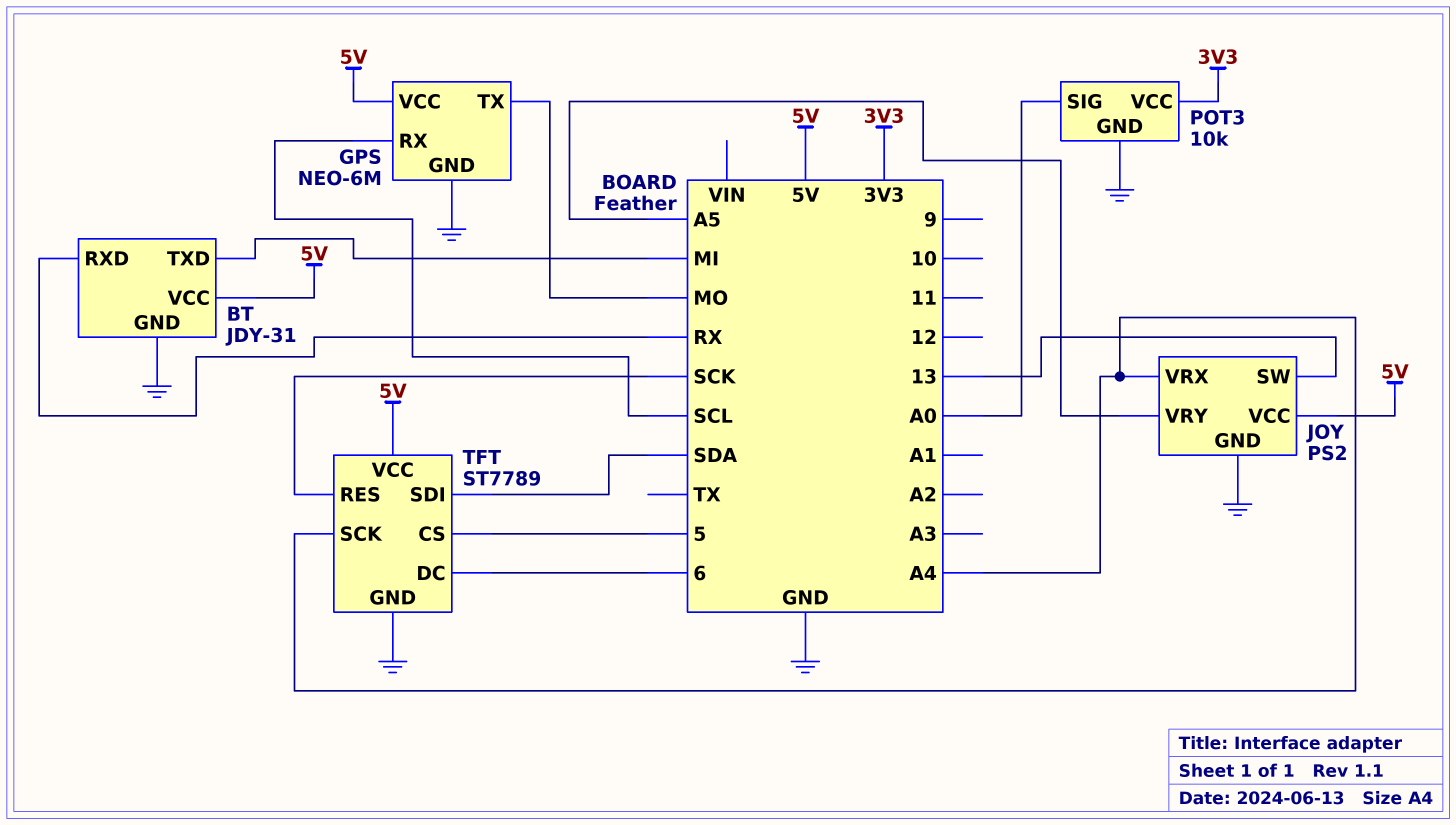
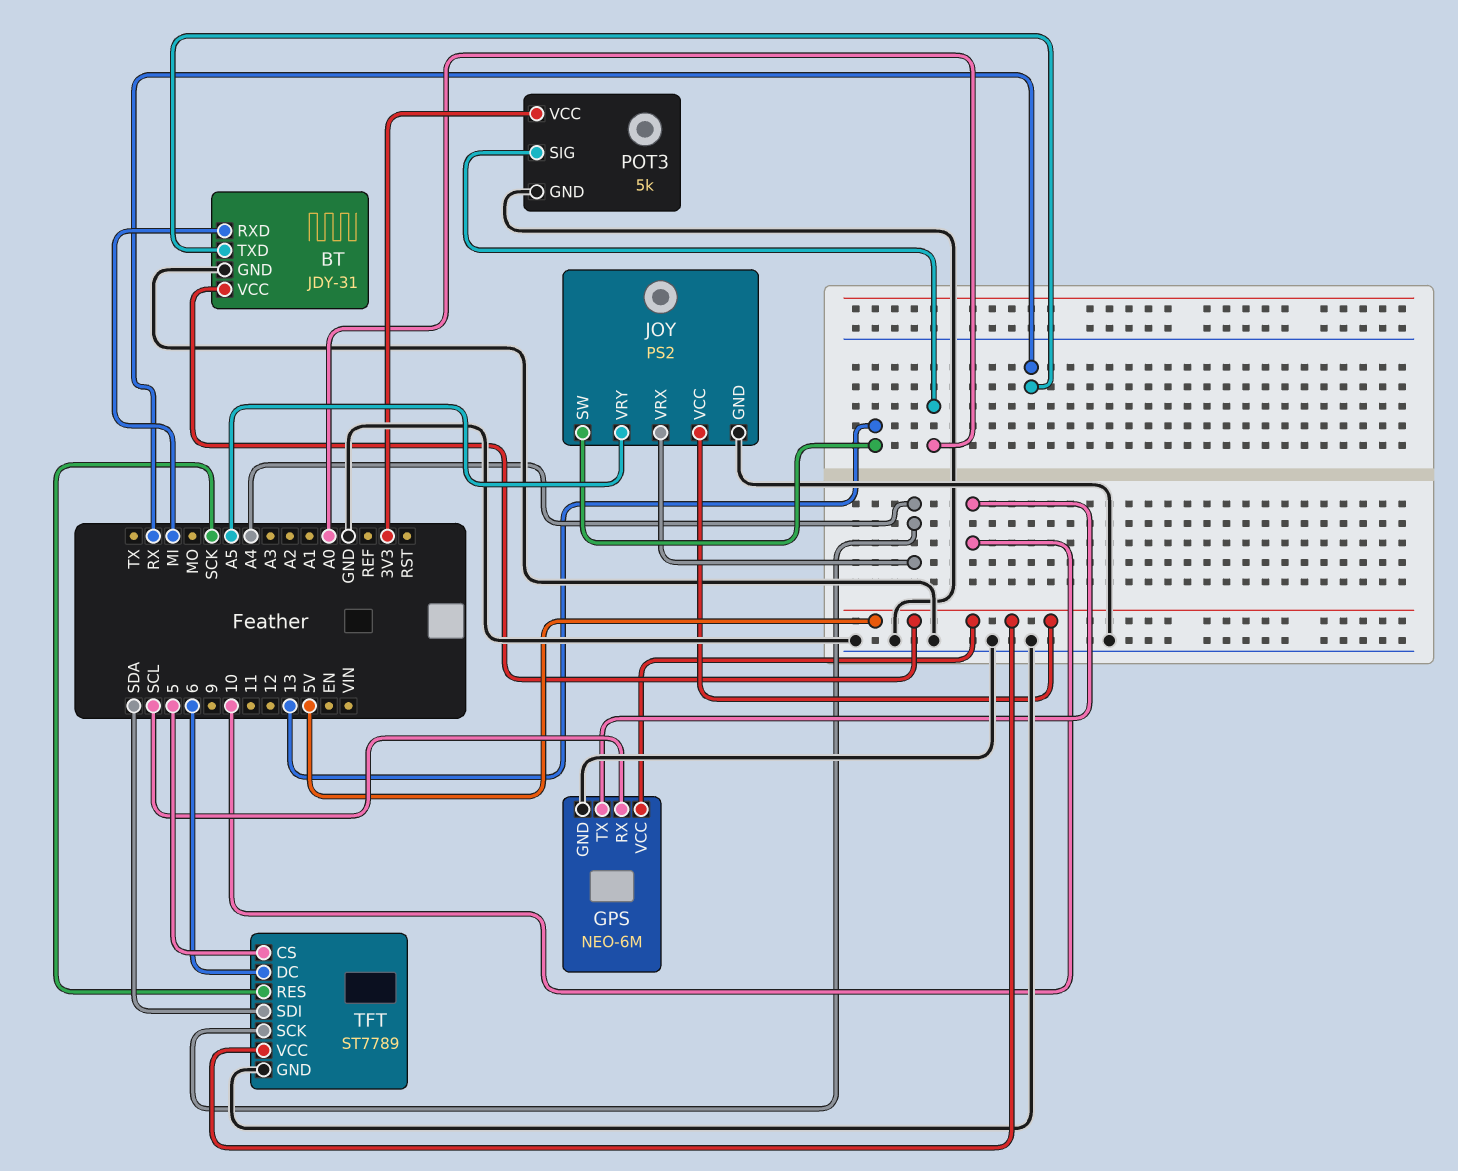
BT pin RXD: RX -> MI
BT pin TXD: MI -> RX
GPS pin TX: MO -> 10
POT3: 10k -> 5k

